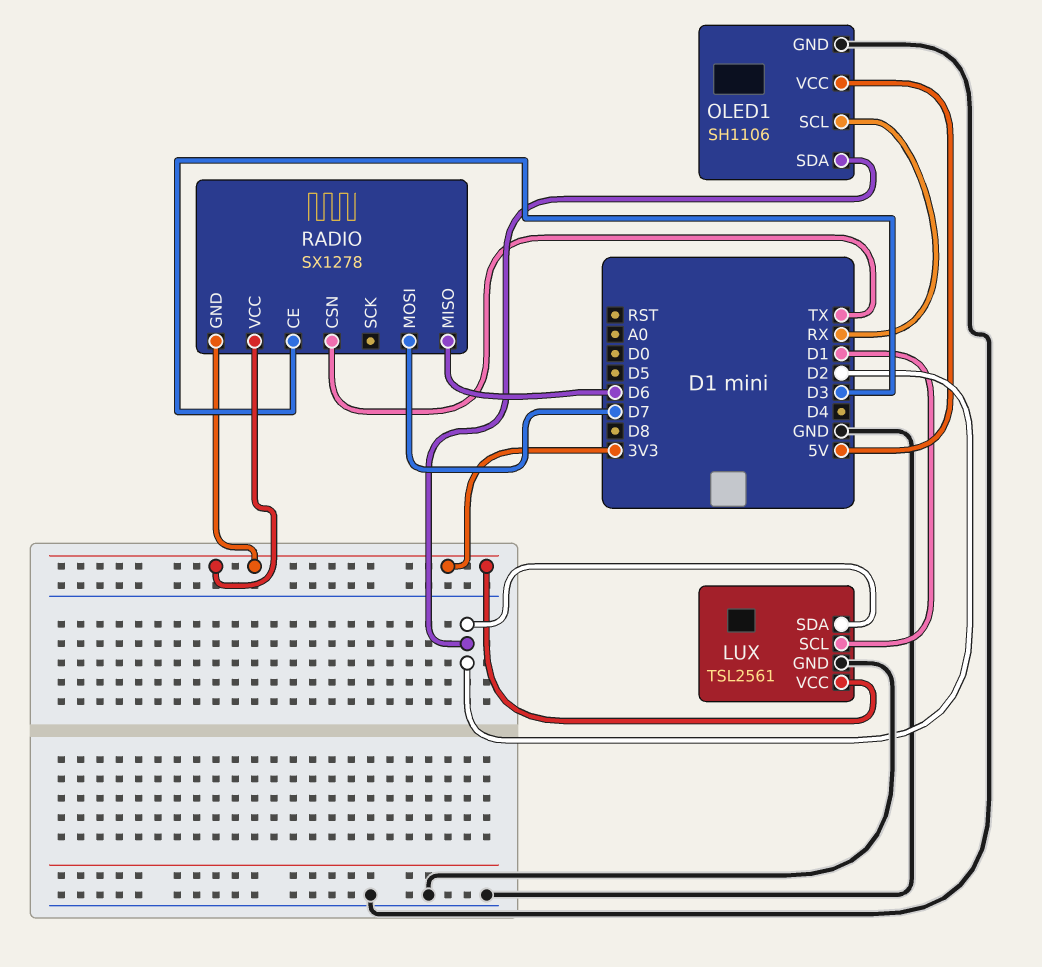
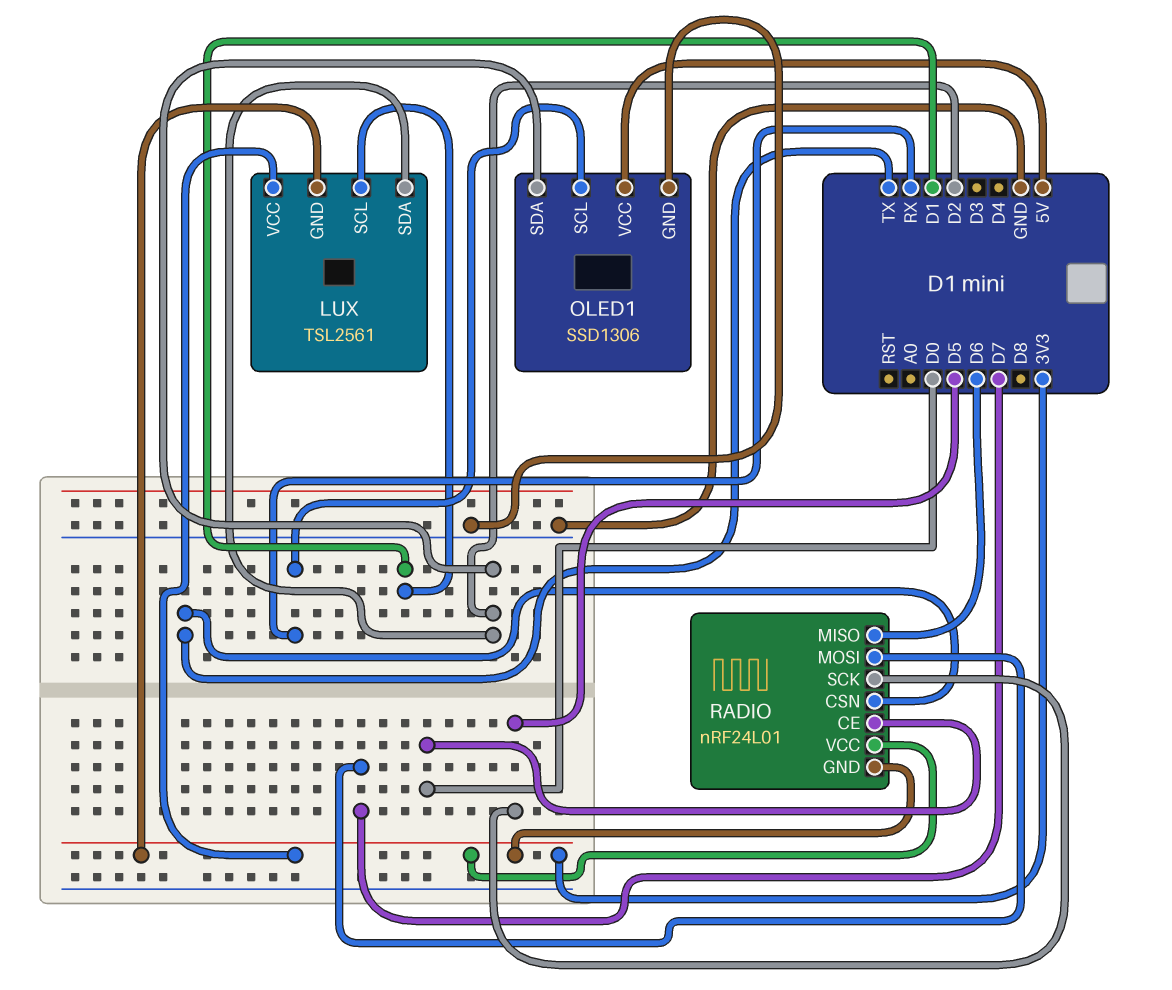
LUX pin GND: GND -> 3V3
OLED1: SH1106 -> SSD1306
RADIO: SX1278 -> nRF24L01
RADIO pin CE: D3 -> D0
RADIO pin SCK: none -> D5

